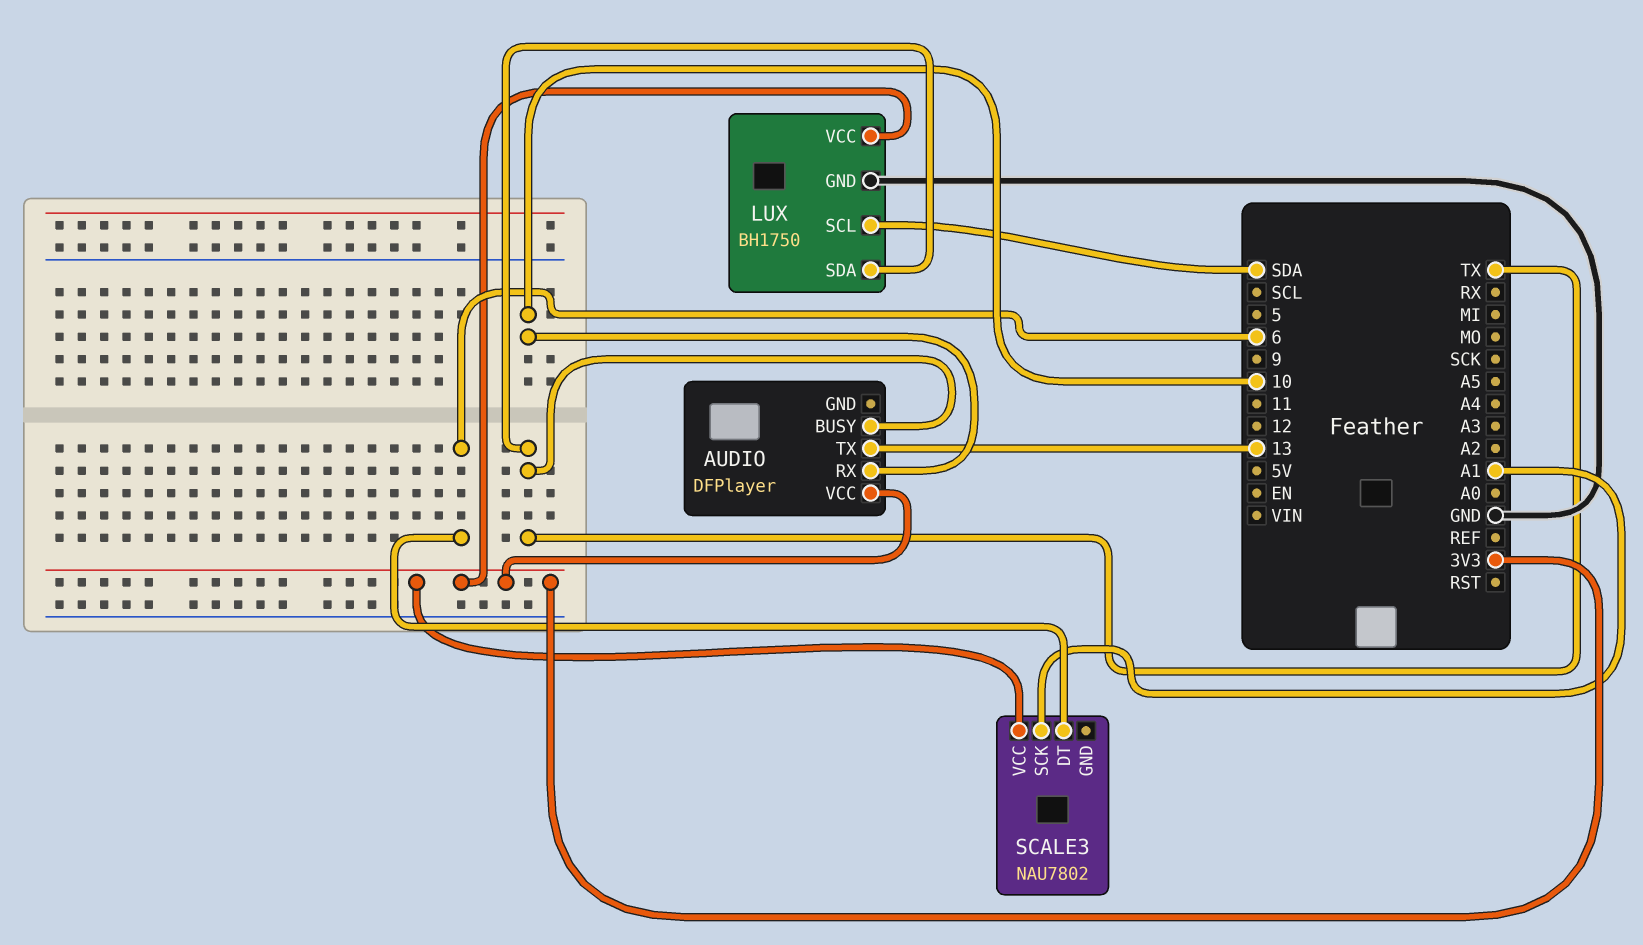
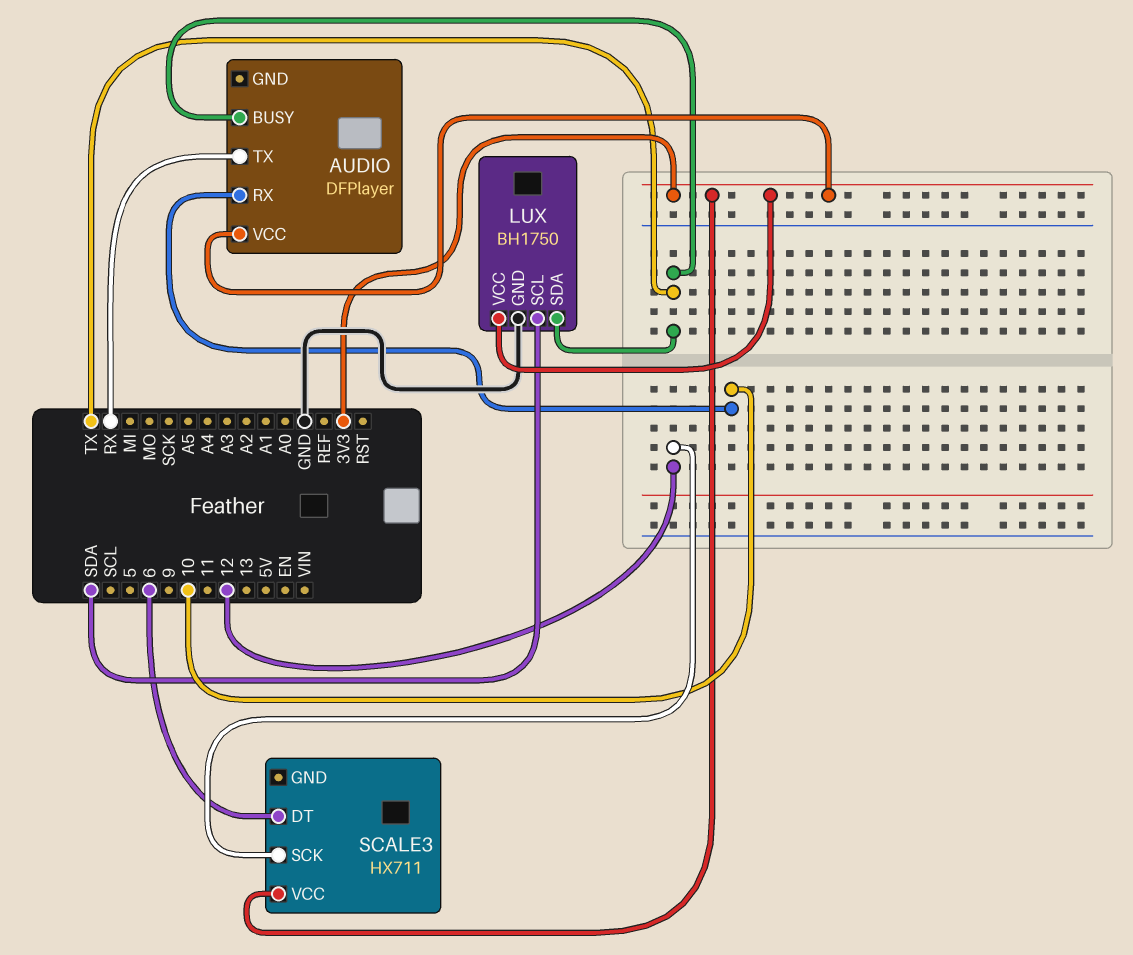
AUDIO pin TX: 13 -> RX
SCALE3: NAU7802 -> HX711
SCALE3 pin SCK: A1 -> 12

